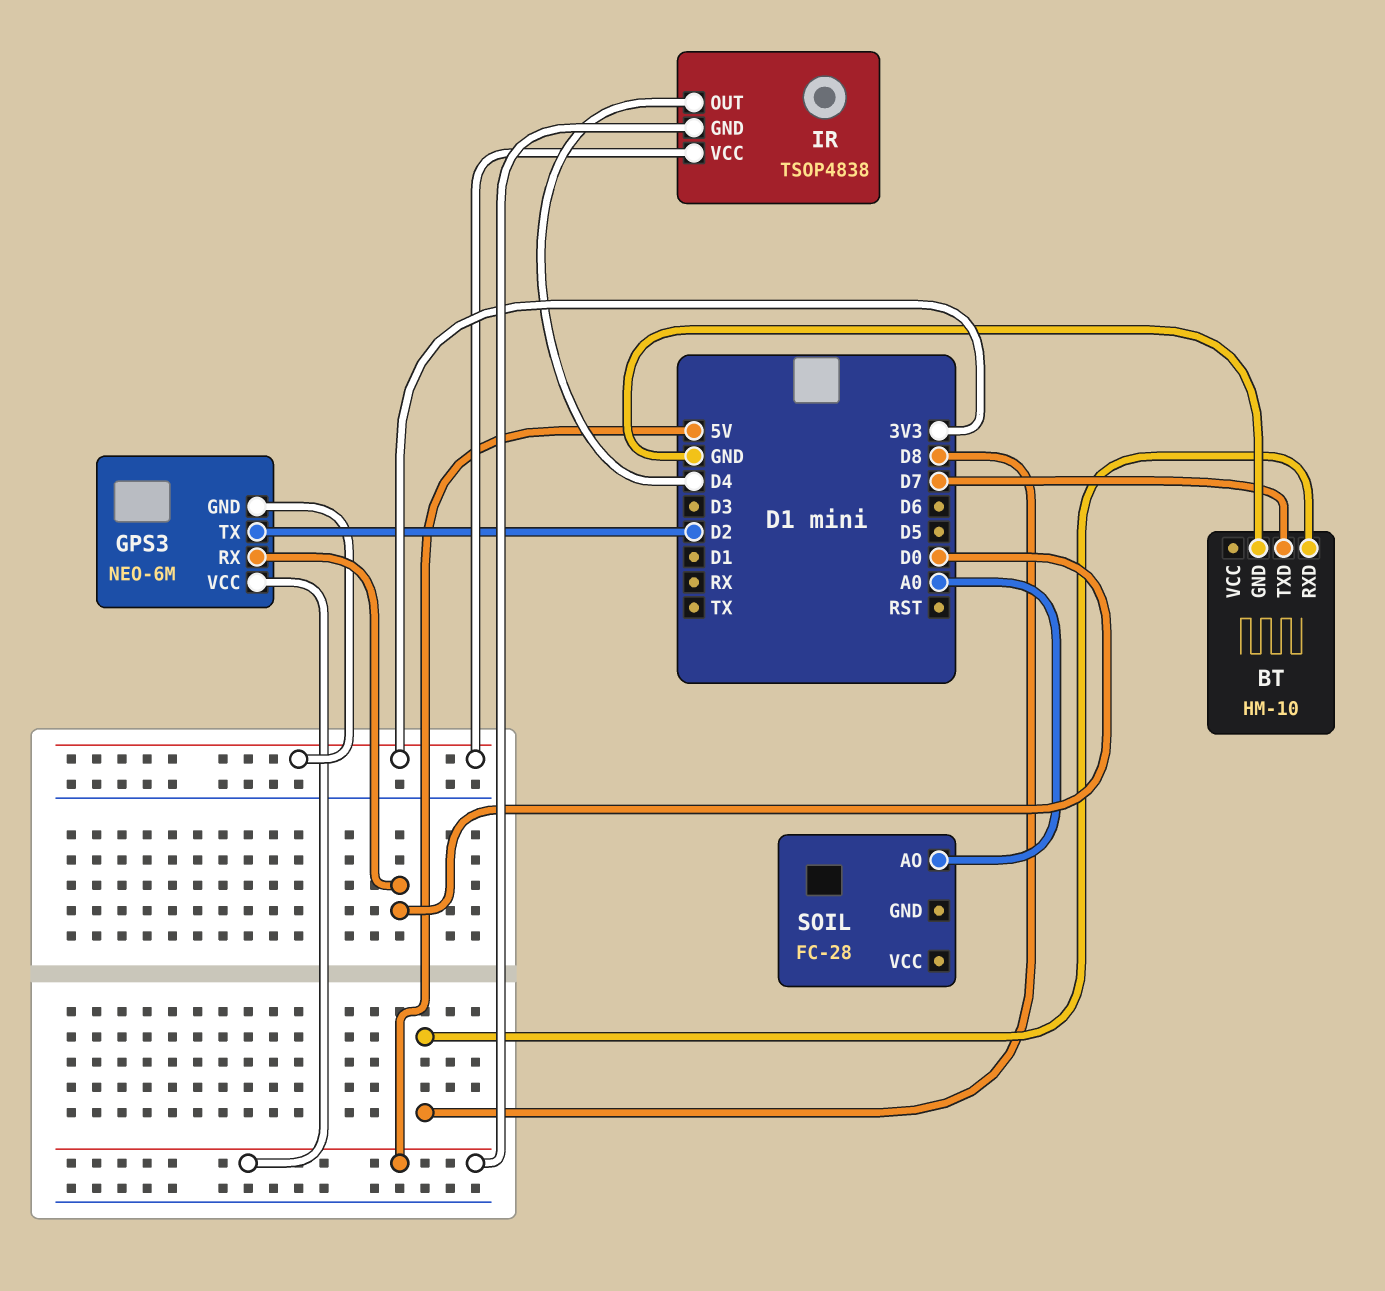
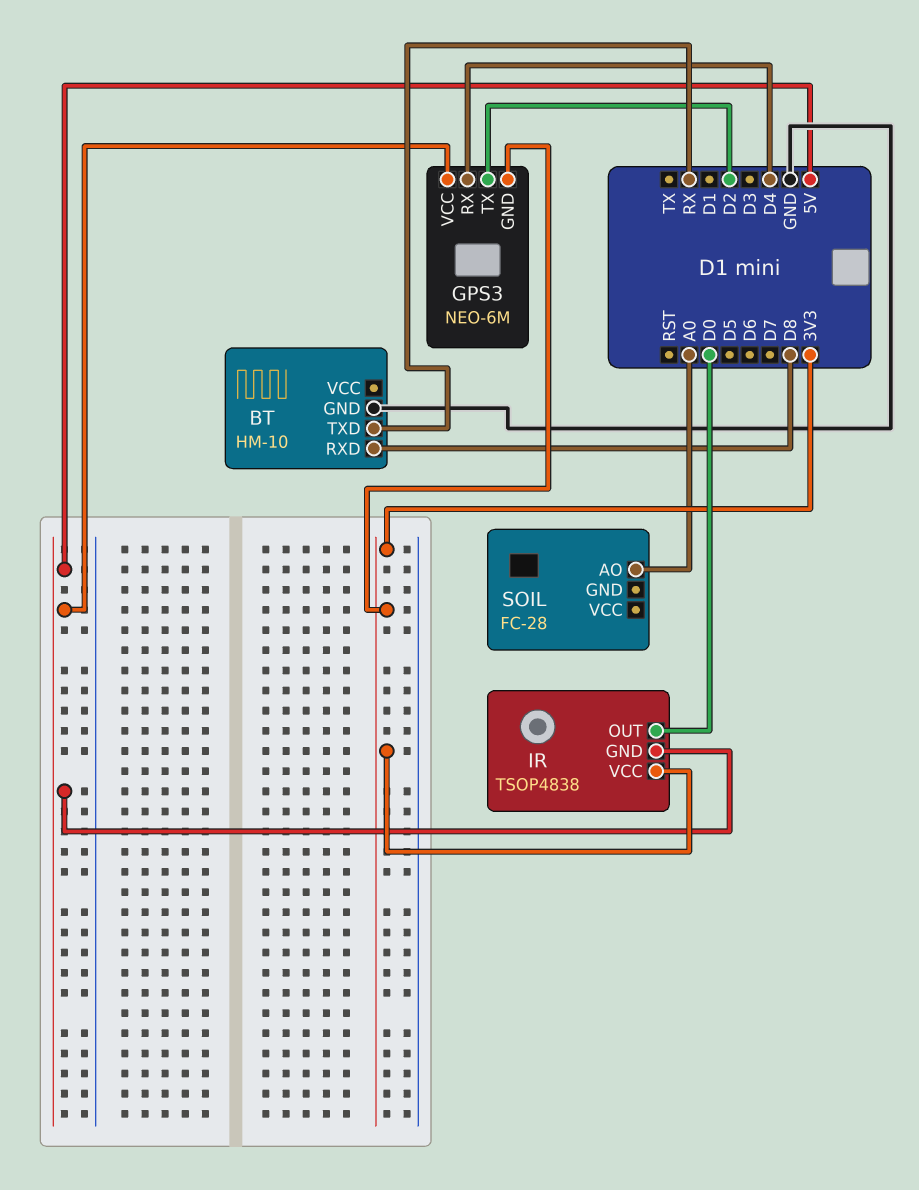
BT pin TXD: D7 -> RX
GPS3 pin RX: D0 -> D4
IR pin OUT: D4 -> D0

